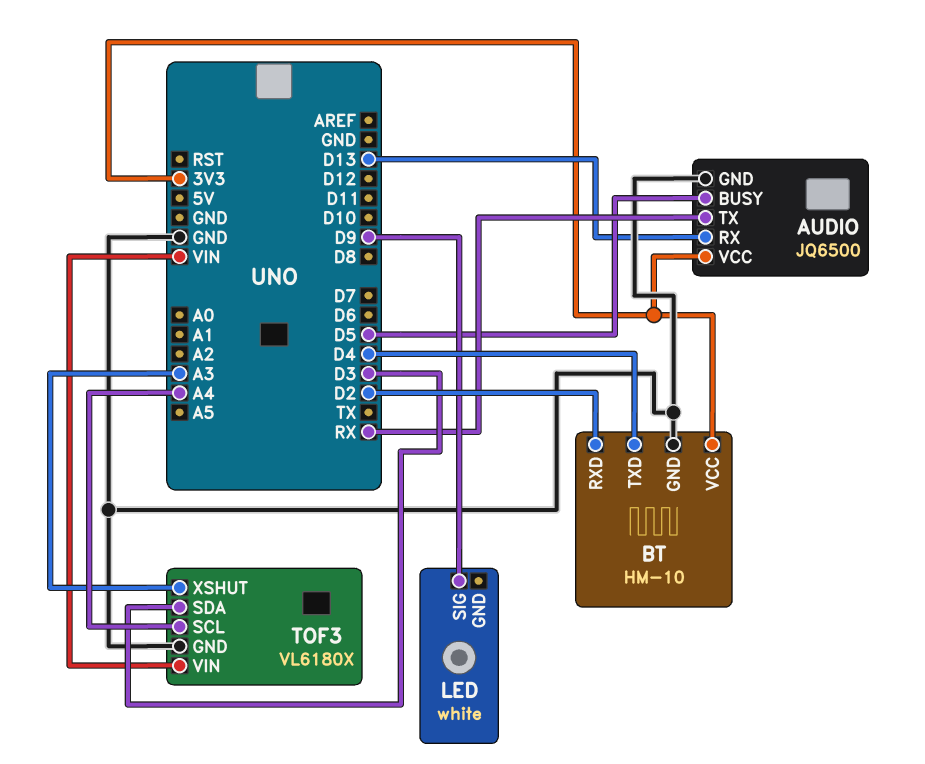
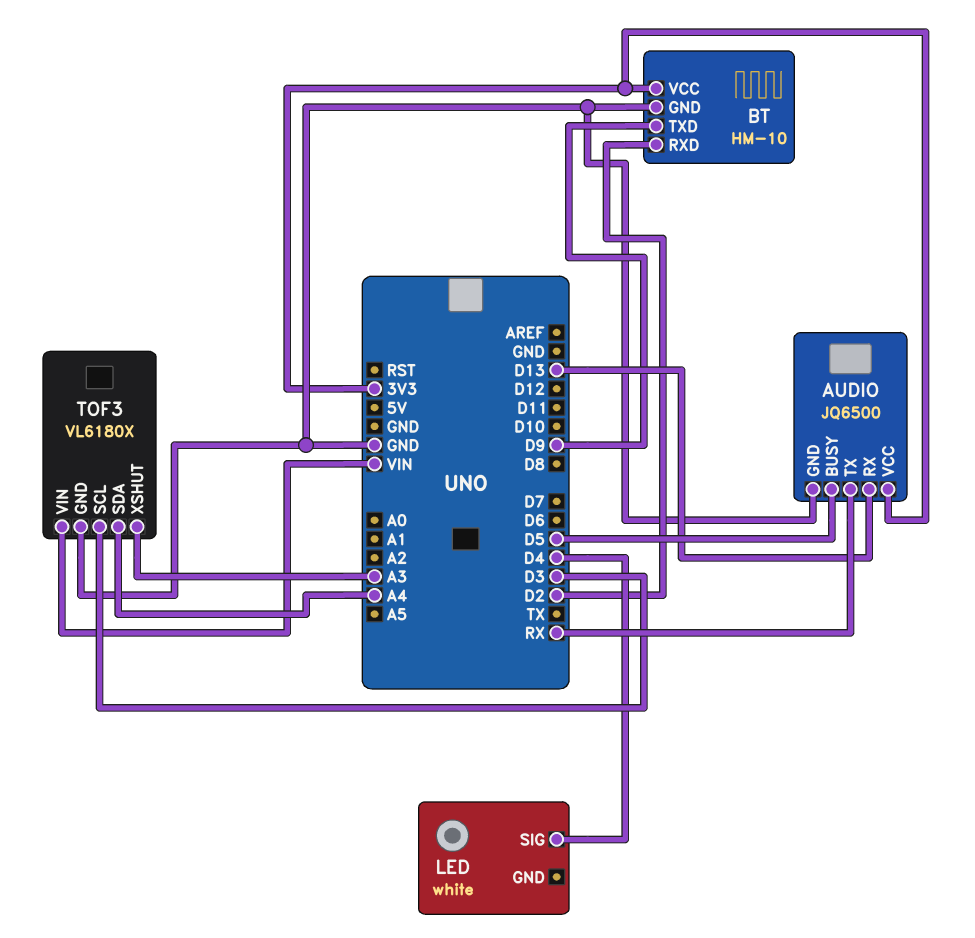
BT pin TXD: D4 -> D9
LED pin SIG: D9 -> D4
TOF3 pin SCL: A4 -> D3
TOF3 pin SDA: D3 -> A4

